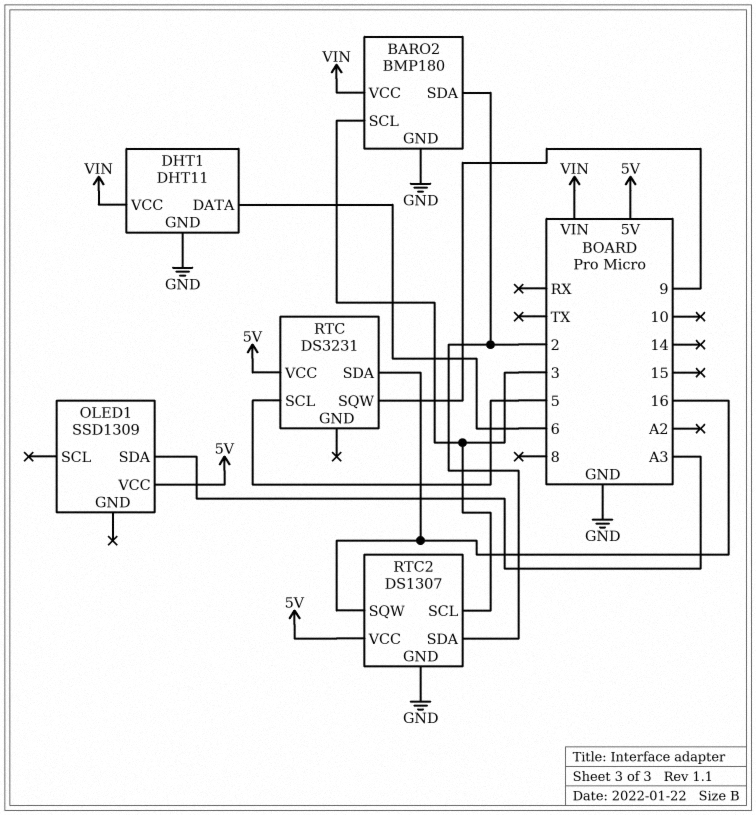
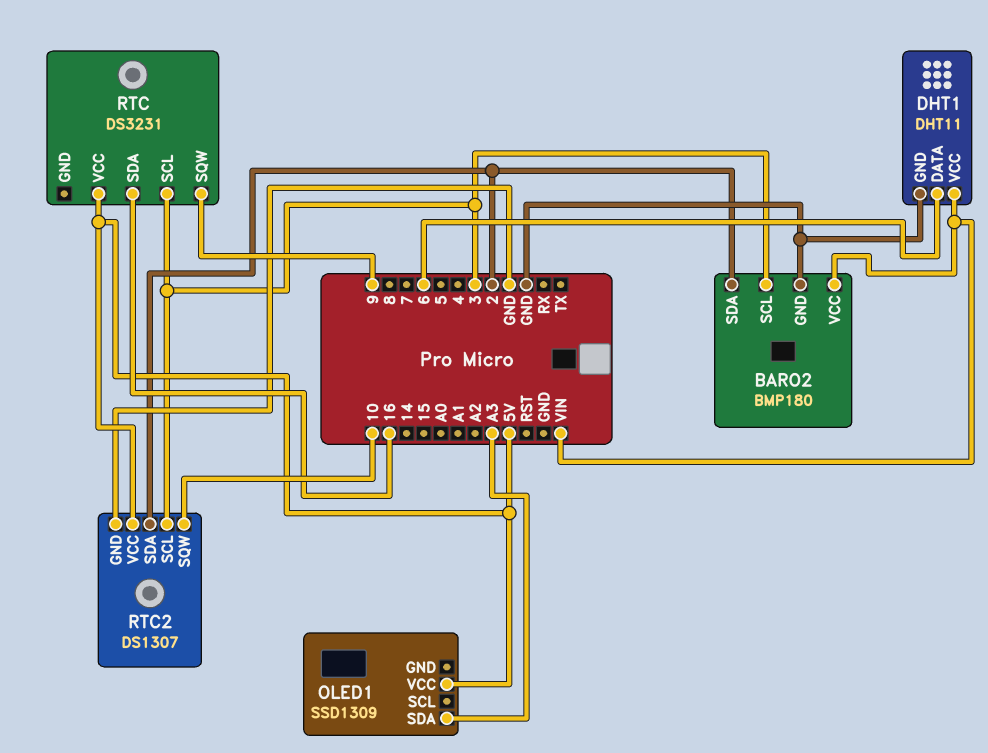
RTC pin SCL: 5 -> 3
RTC2 pin SQW: 16 -> 10

